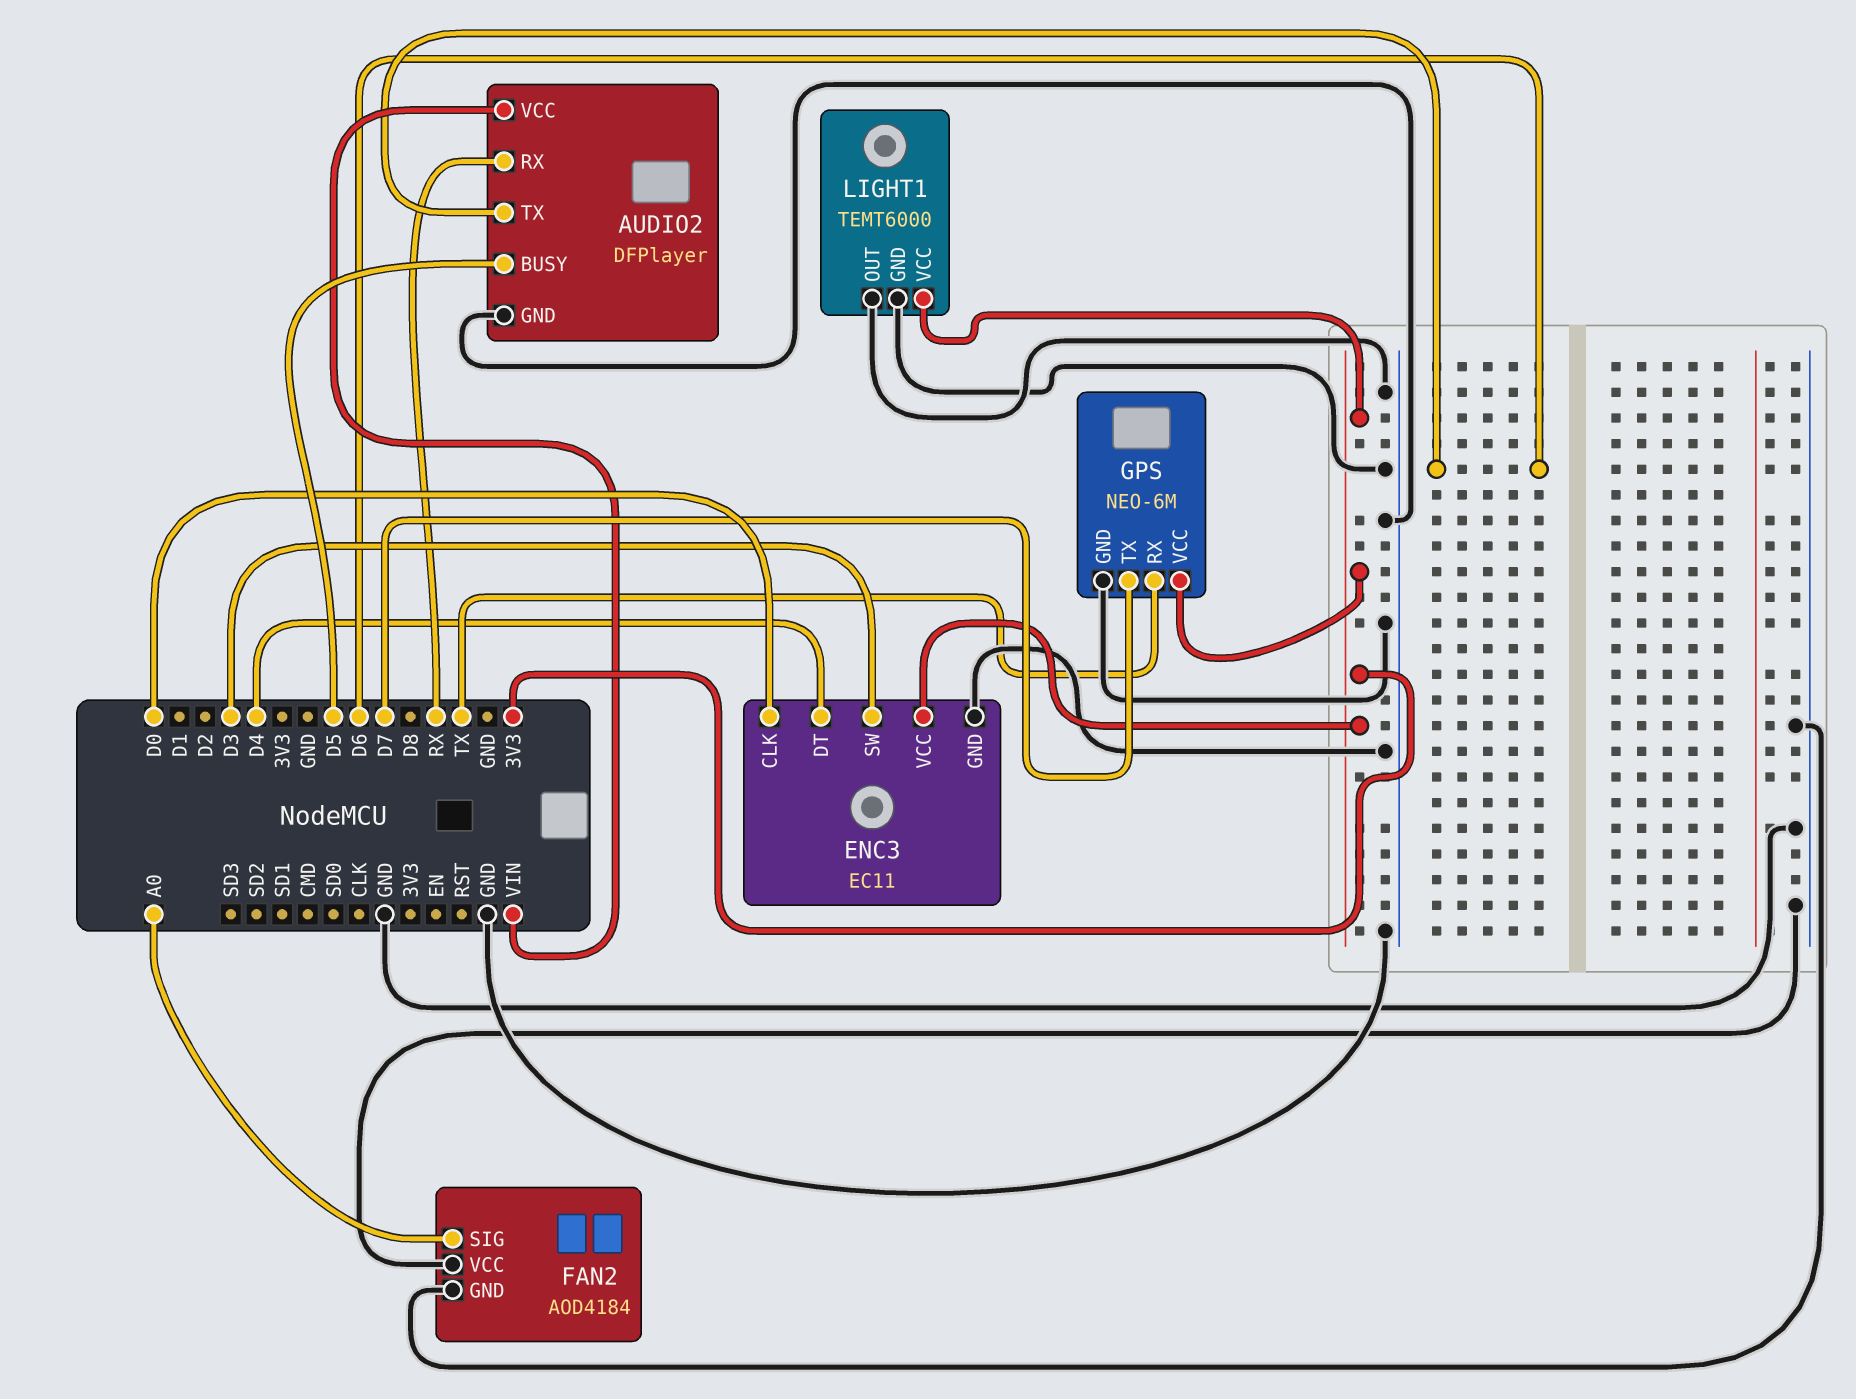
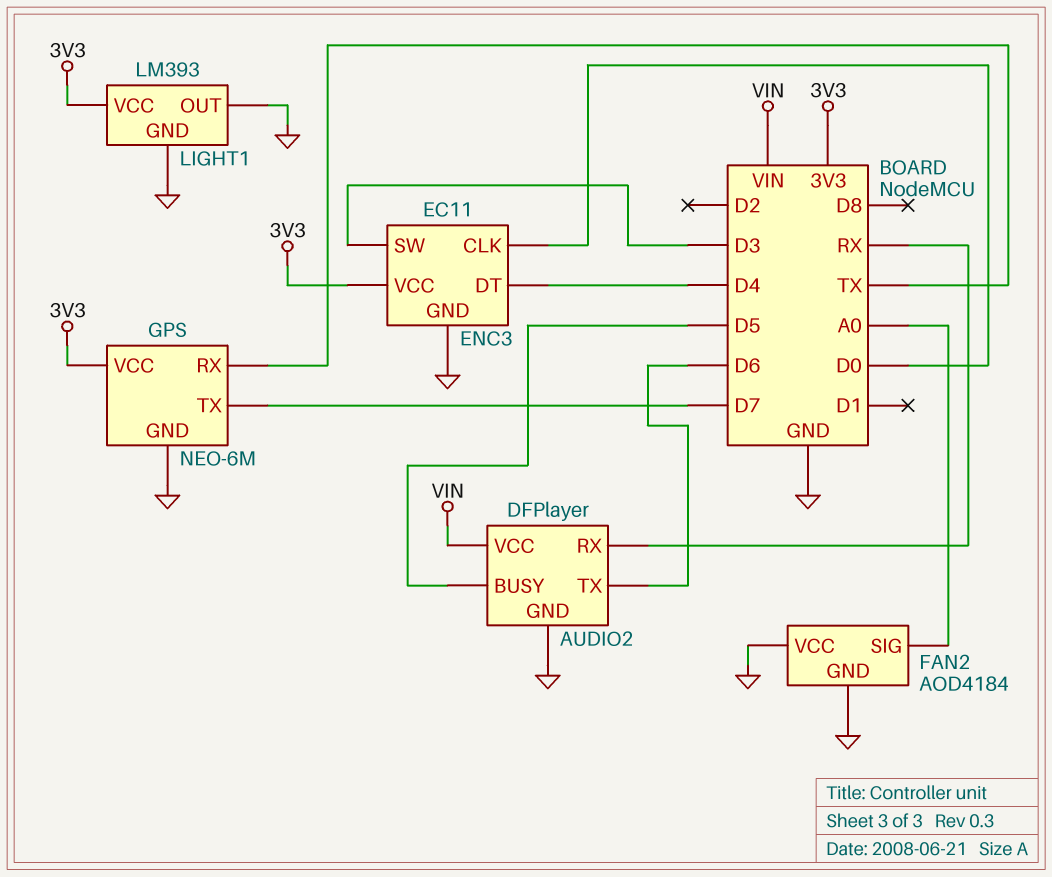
LIGHT1: TEMT6000 -> LM393

